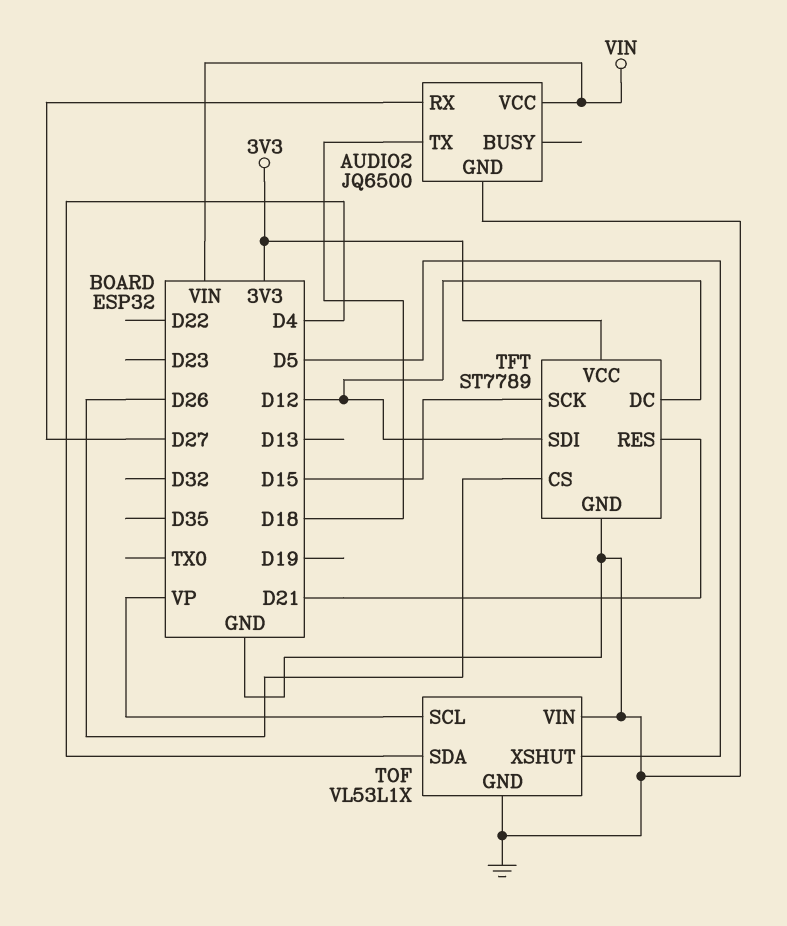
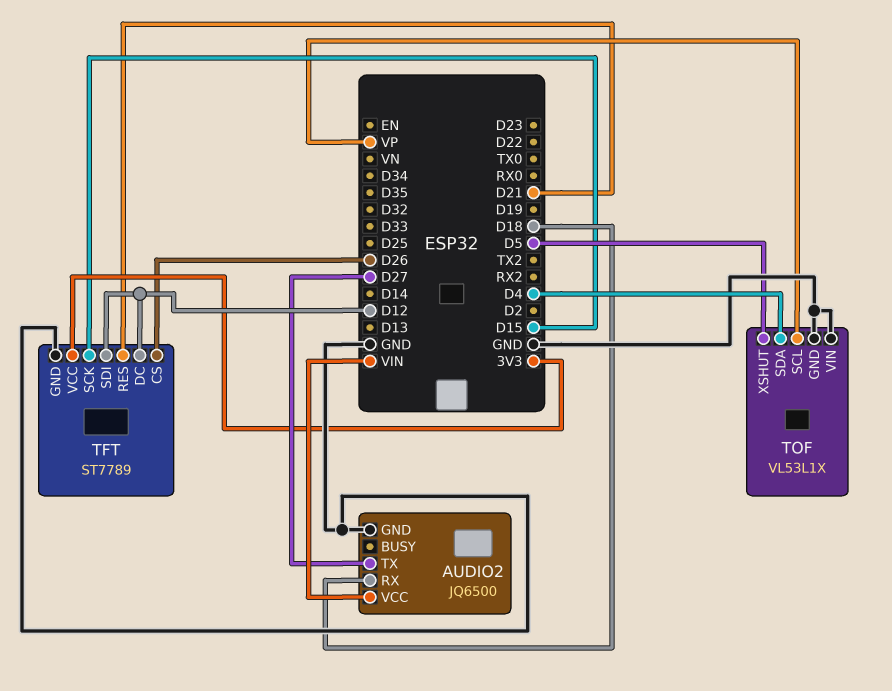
AUDIO2 pin RX: D27 -> D18
AUDIO2 pin TX: D18 -> D27

